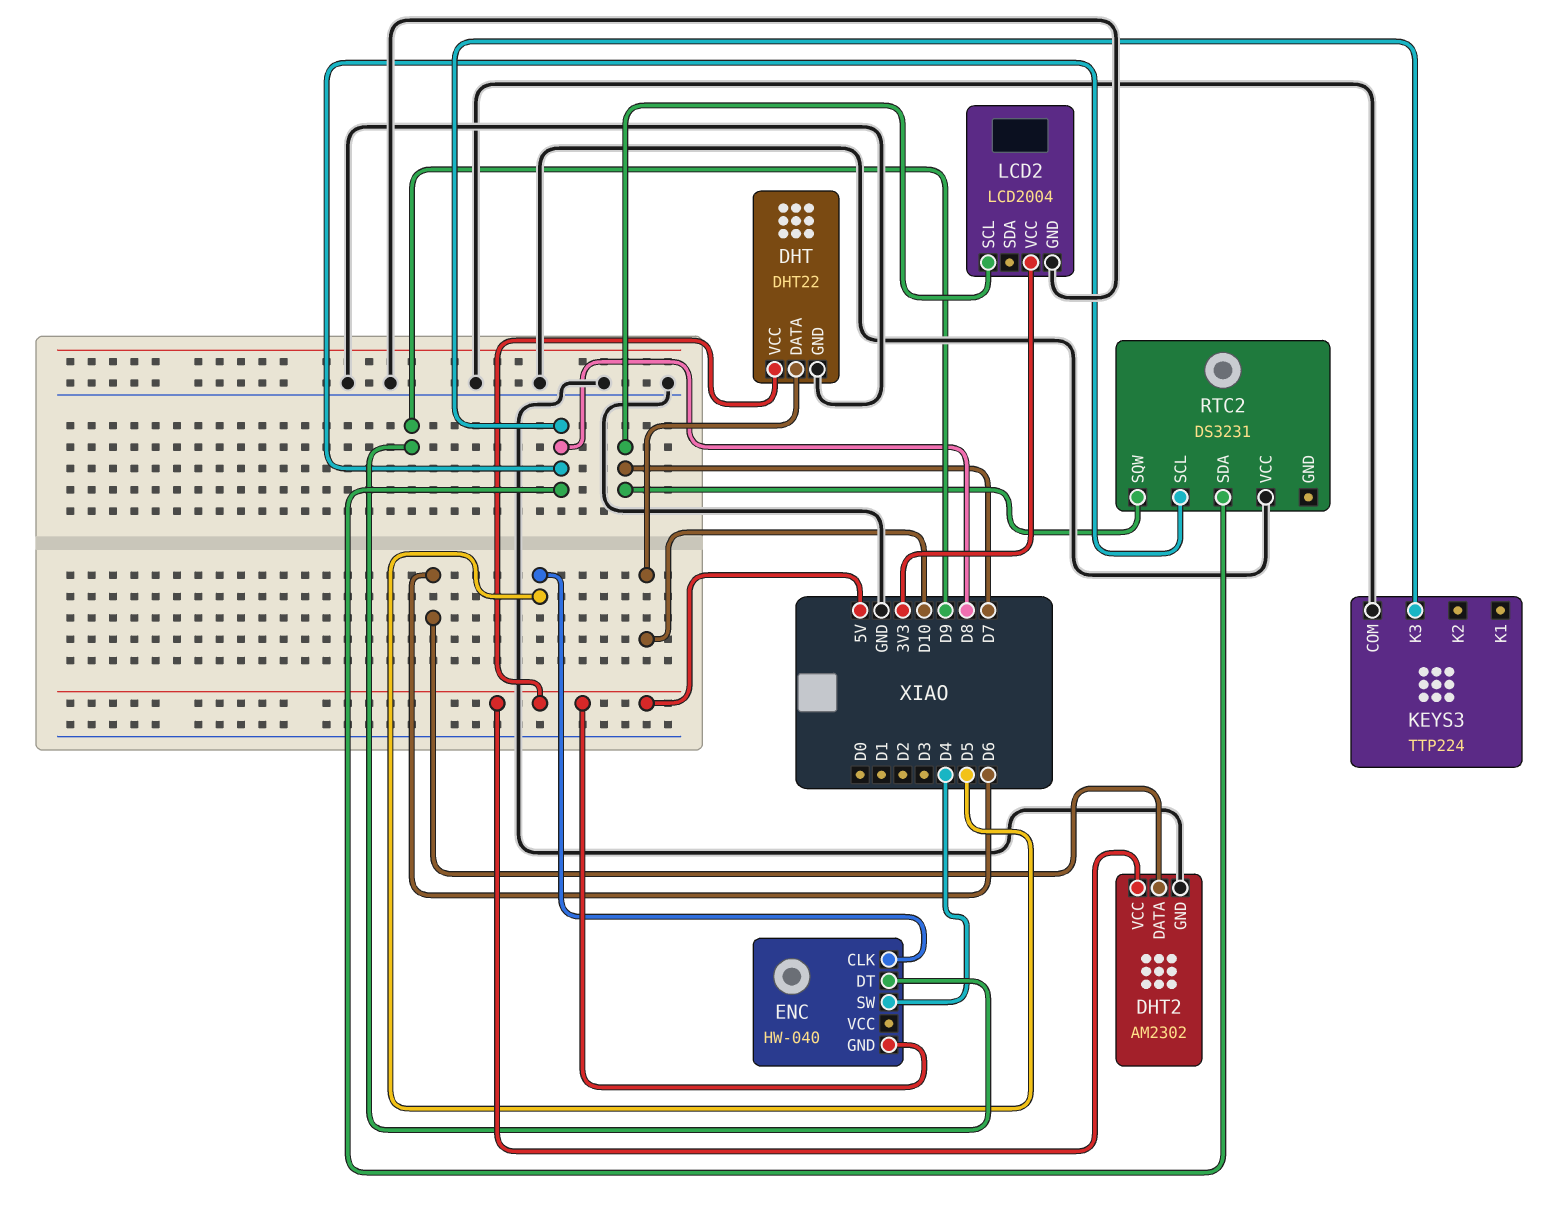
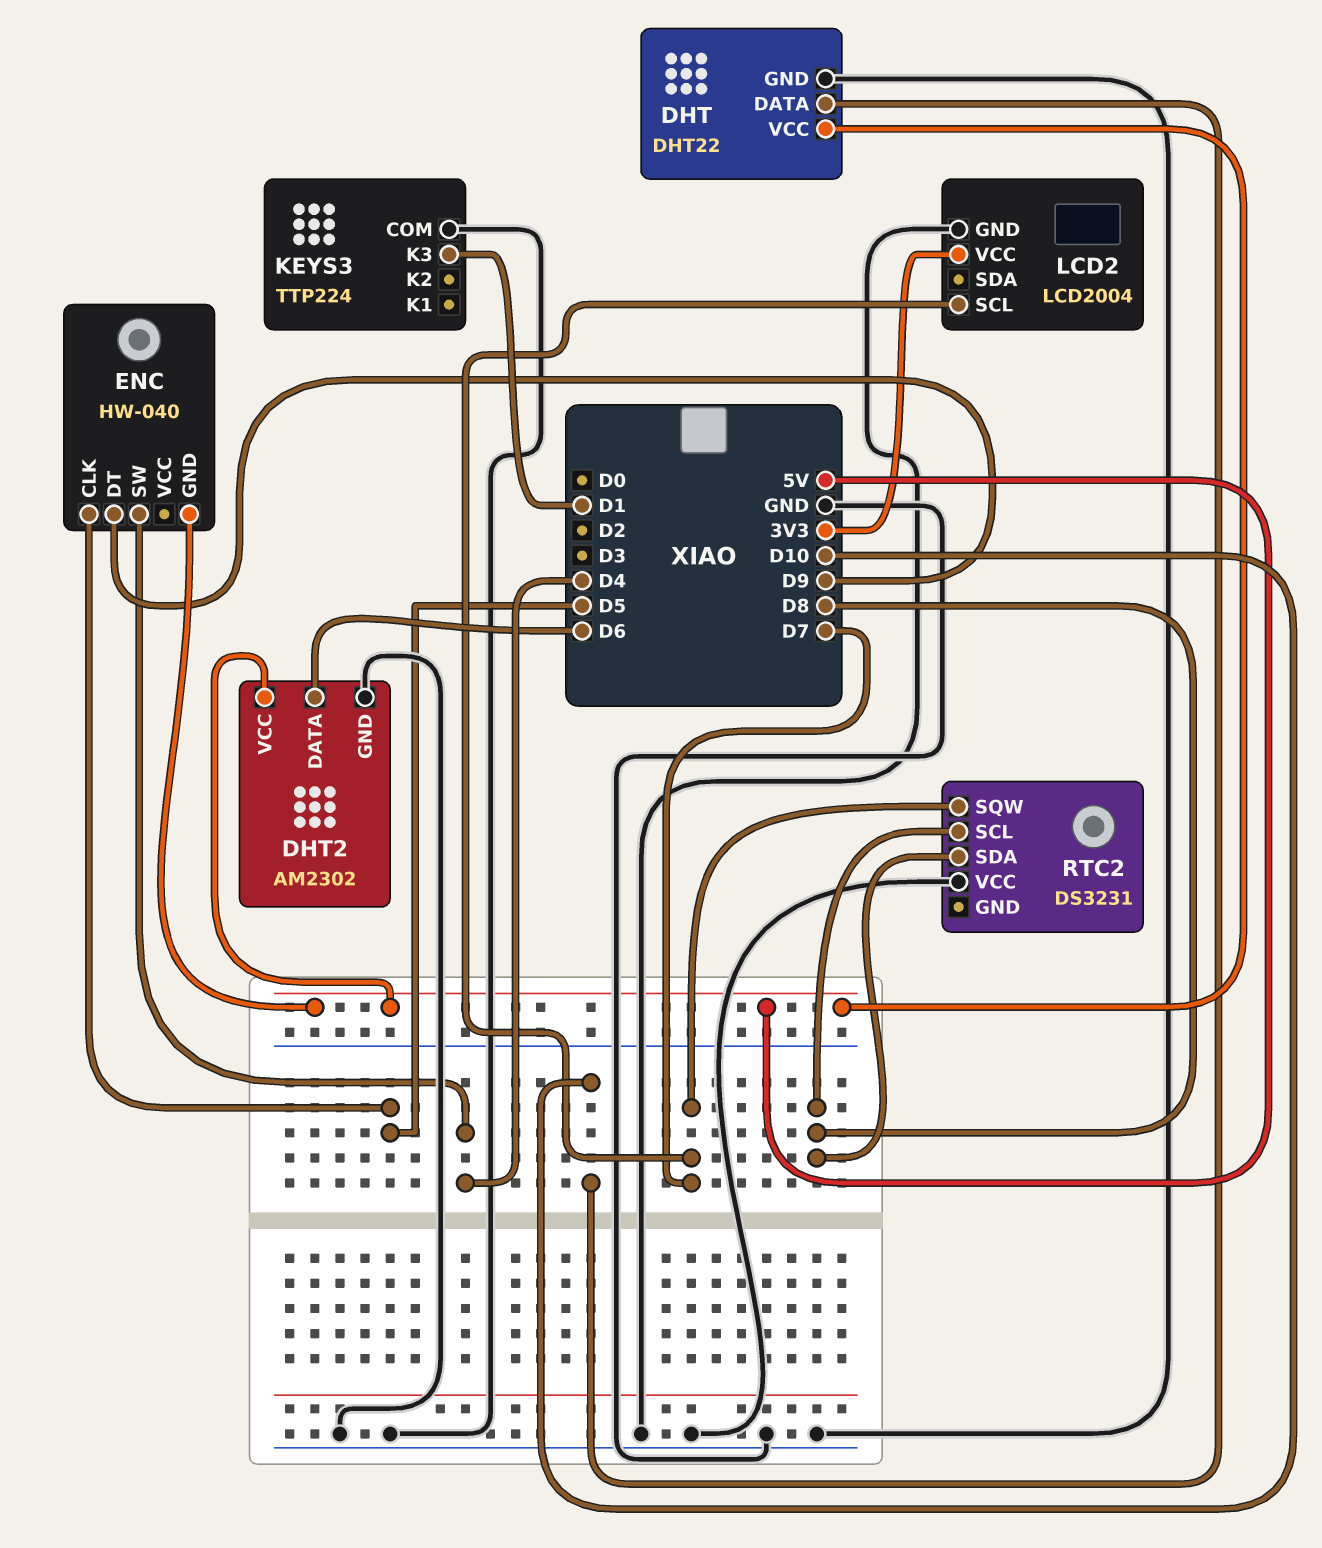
KEYS3 pin K3: D8 -> D1

